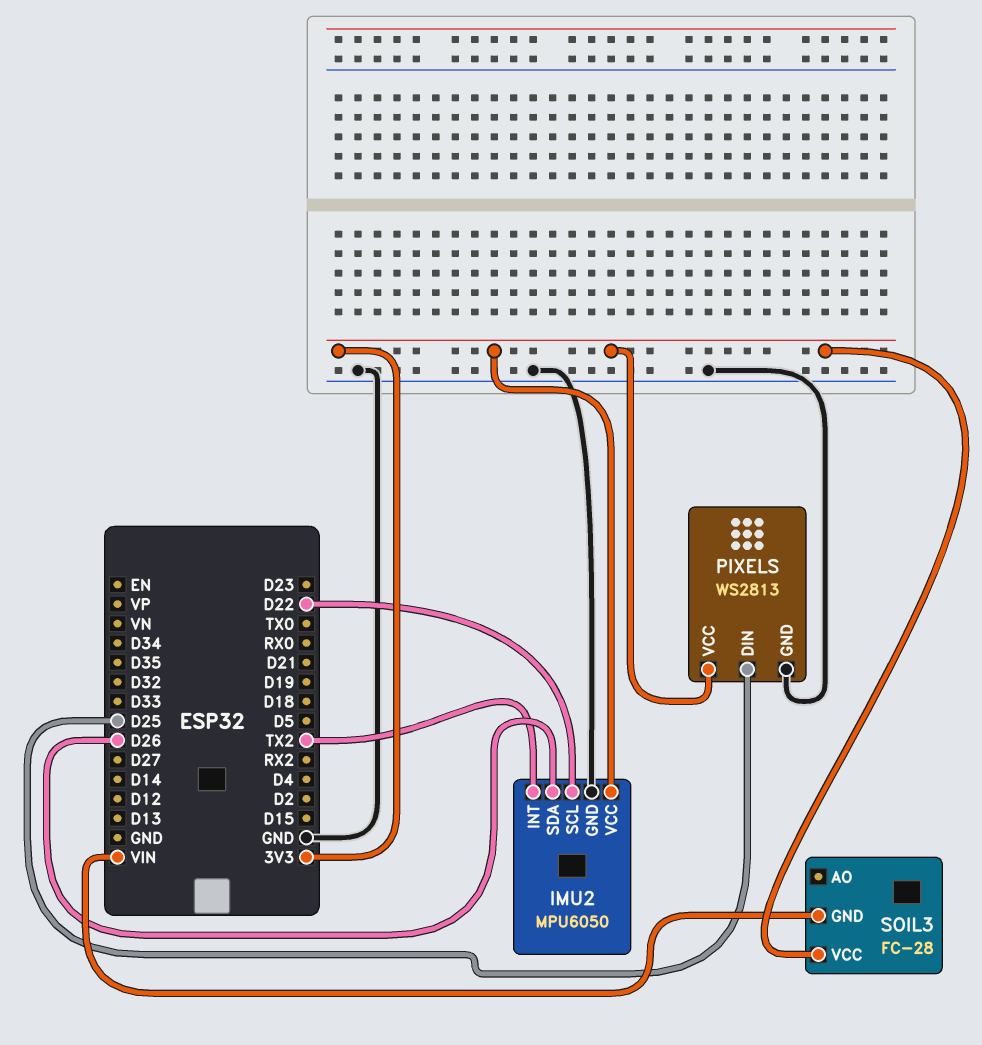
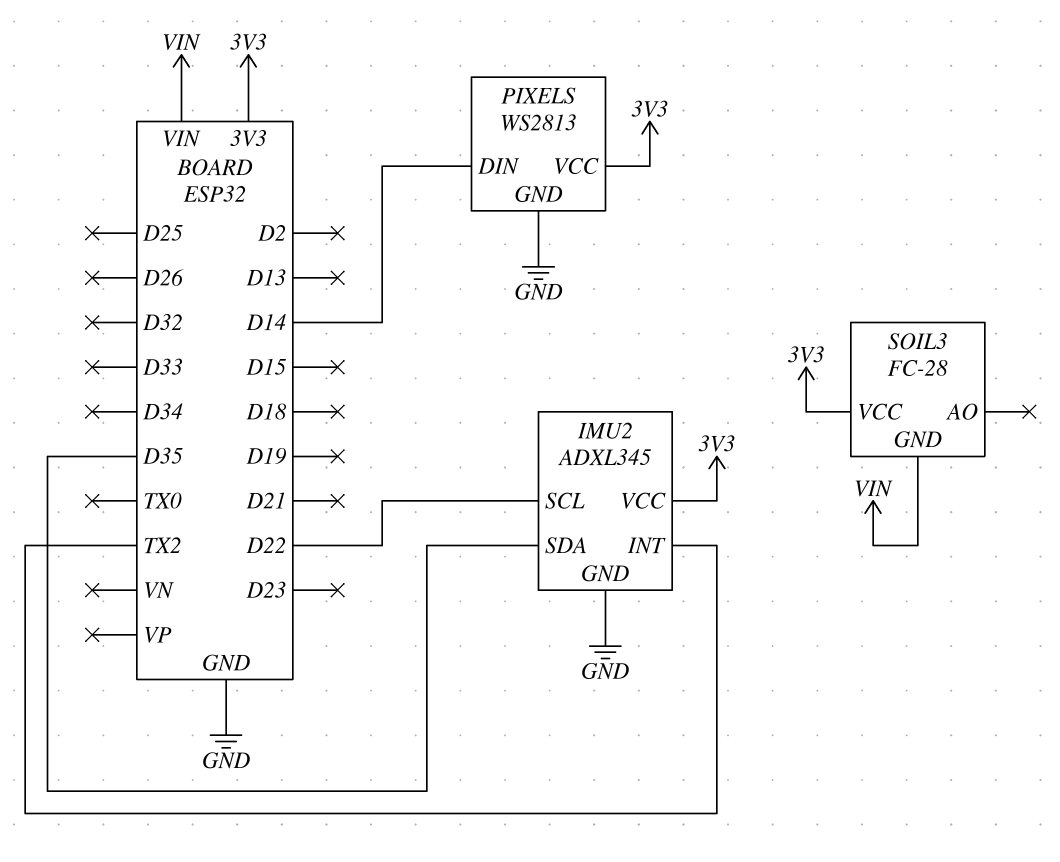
IMU2: MPU6050 -> ADXL345
IMU2 pin SDA: D26 -> D35
PIXELS pin DIN: D25 -> D14

